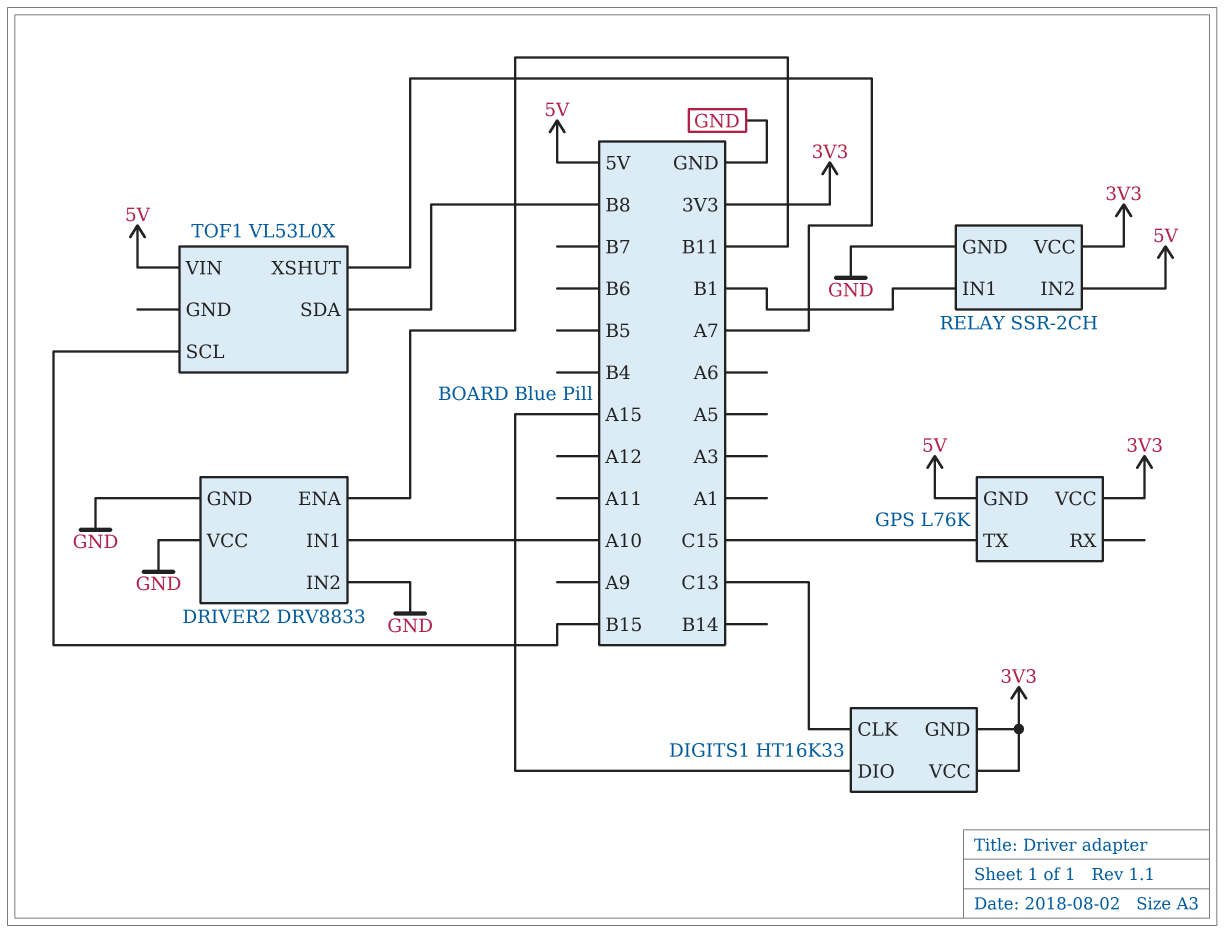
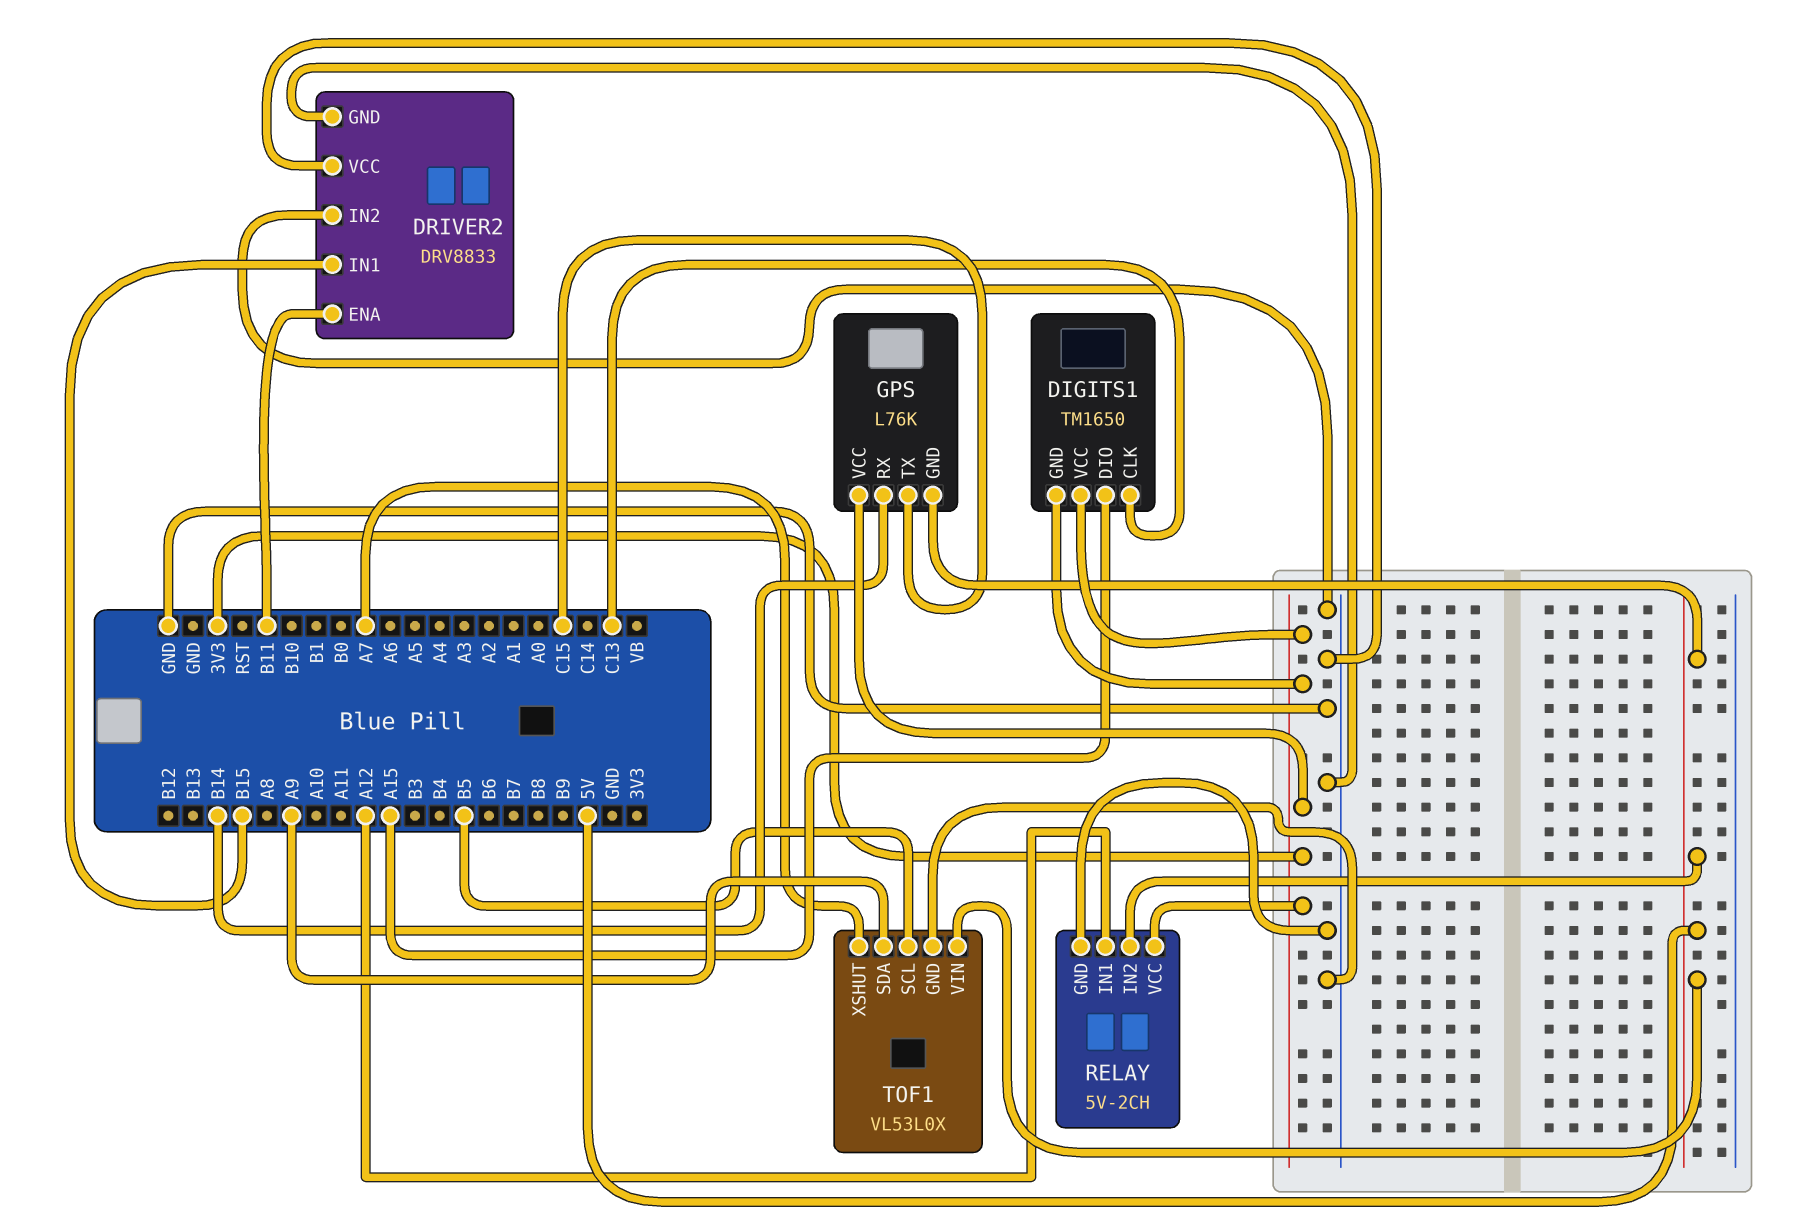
DIGITS1: HT16K33 -> TM1650
DRIVER2 pin IN1: A10 -> B15
GPS pin RX: none -> B14
RELAY: SSR-2CH -> 5V-2CH
RELAY pin IN1: B1 -> A12
TOF1 pin GND: none -> GND
TOF1 pin SCL: B15 -> B5
TOF1 pin SDA: B8 -> A9

